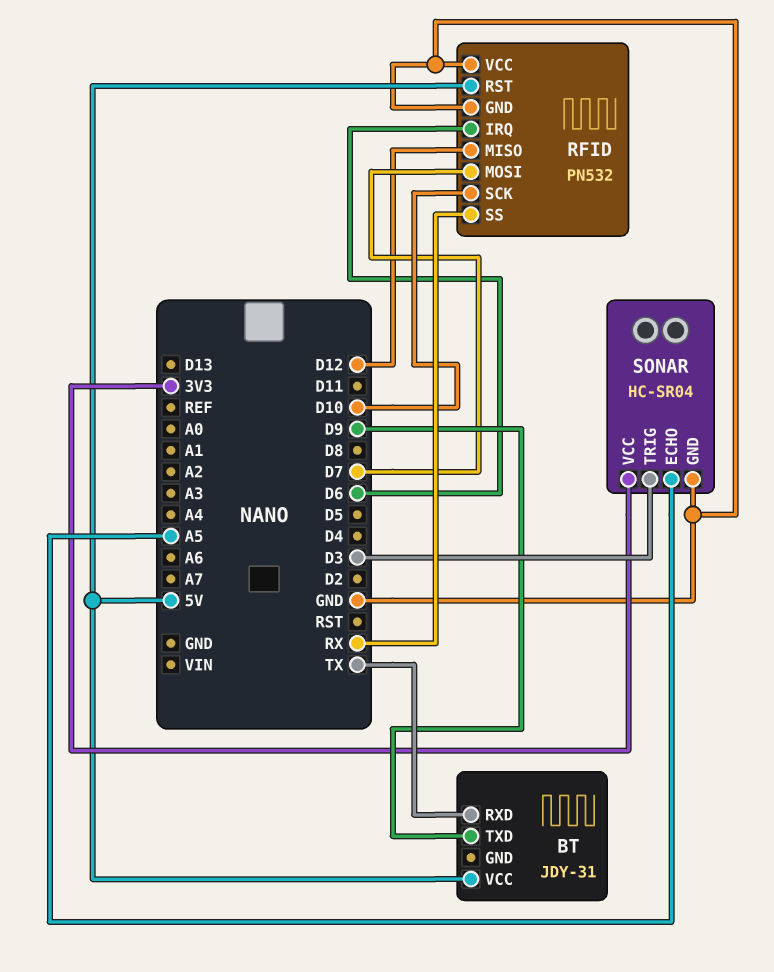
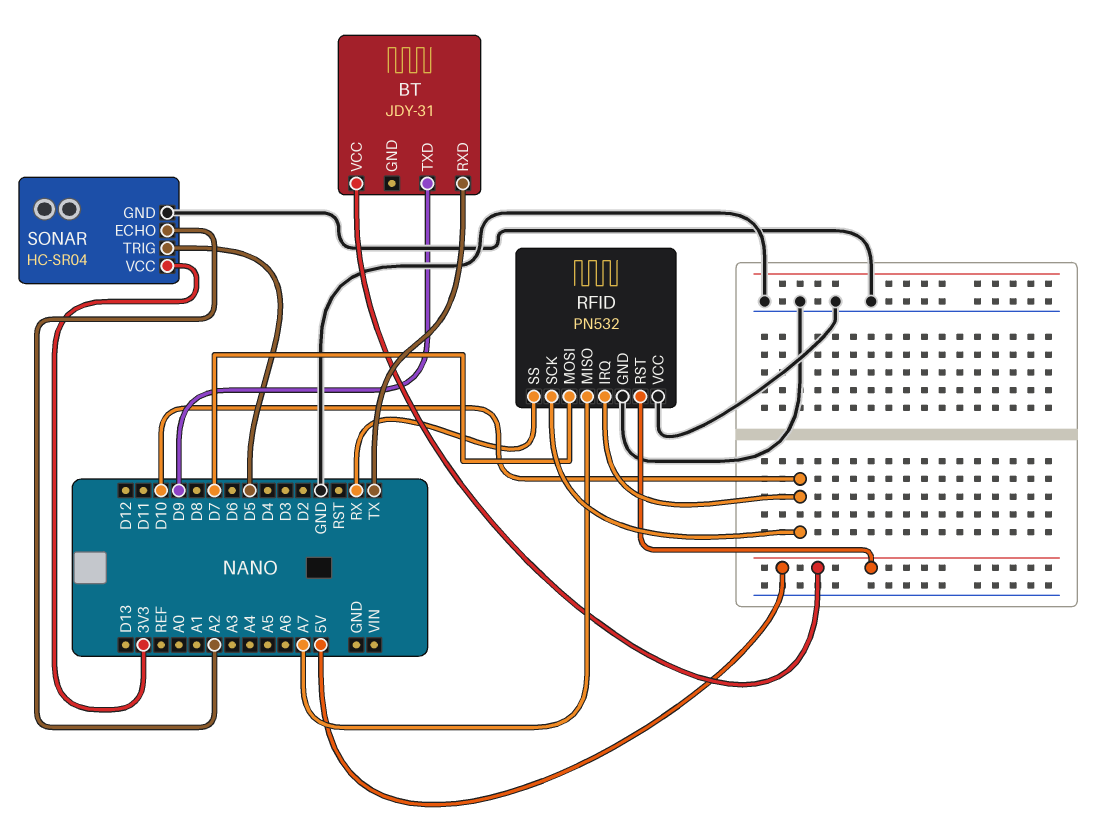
RFID pin IRQ: D6 -> D10
RFID pin MISO: D12 -> A7
SONAR pin ECHO: A5 -> A2
SONAR pin TRIG: D3 -> D5

